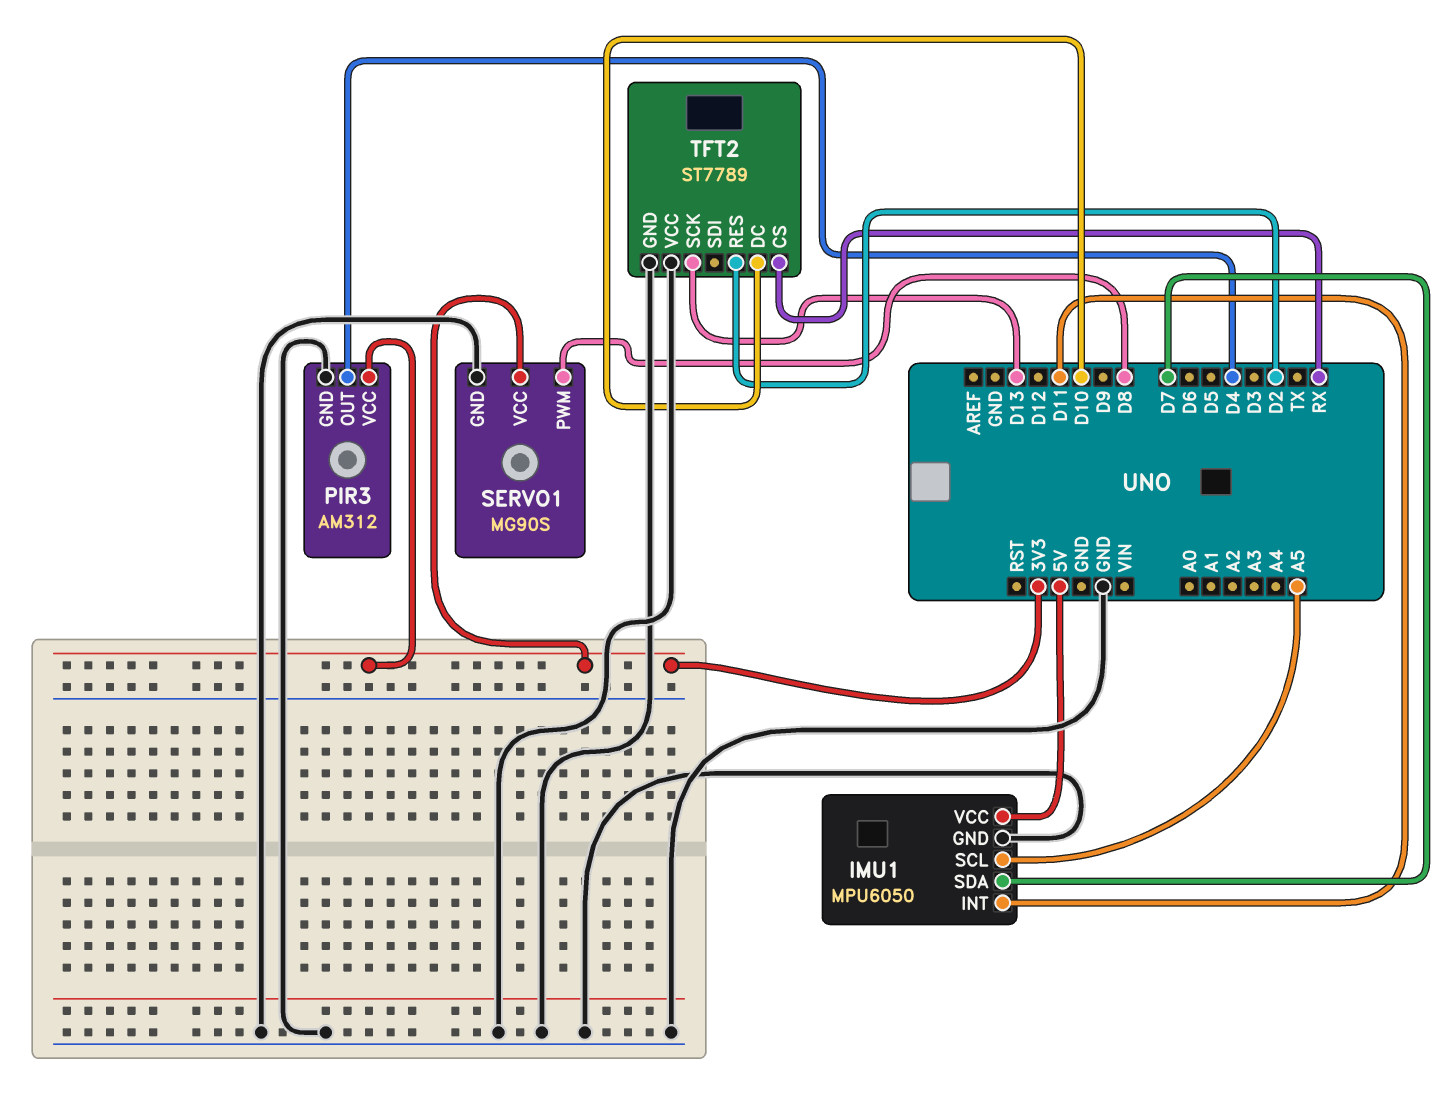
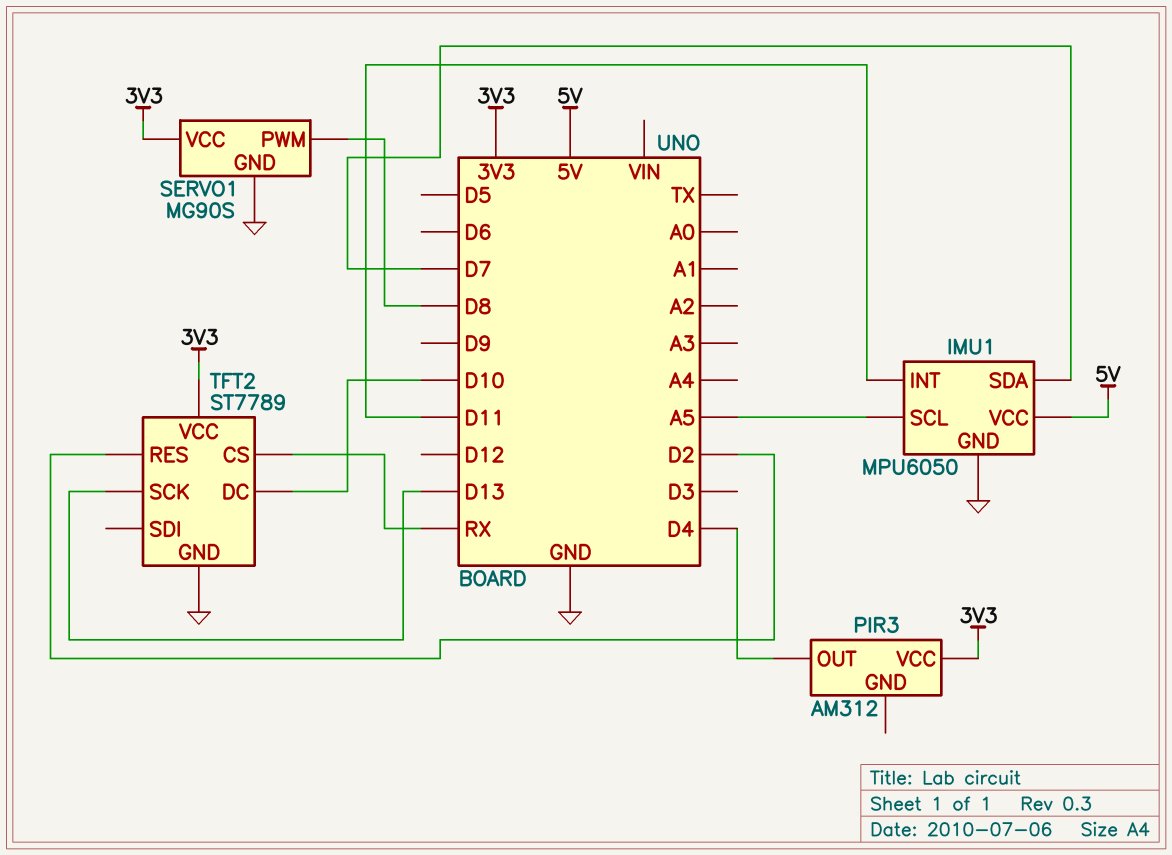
PIR3 pin GND: GND -> none
TFT2 pin VCC: GND -> 3V3

